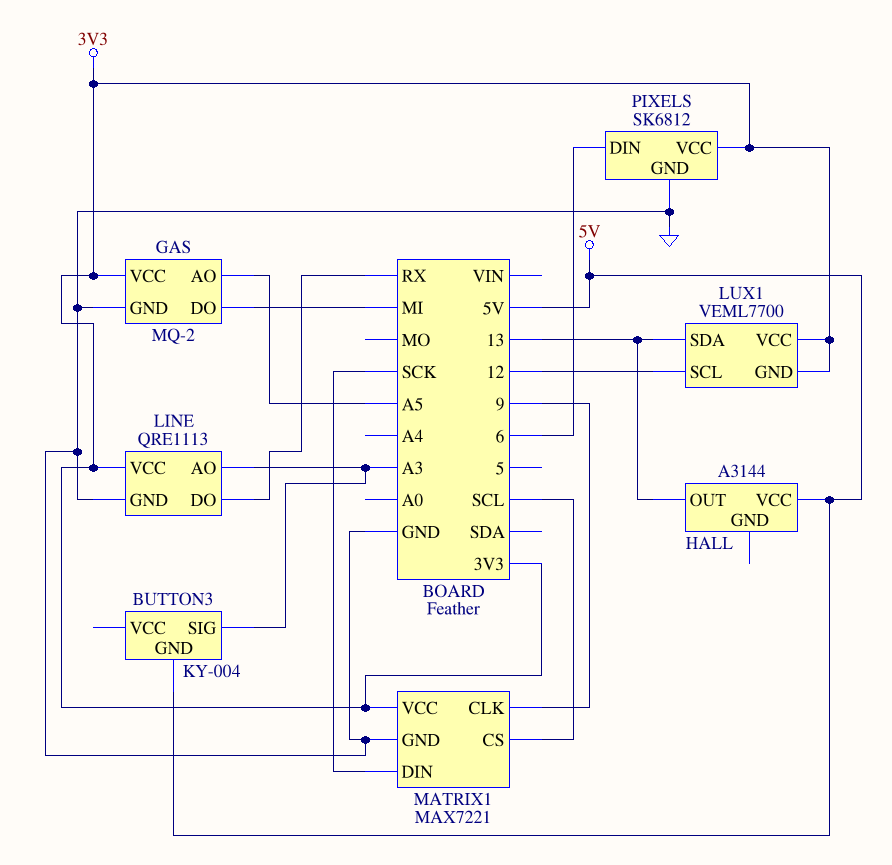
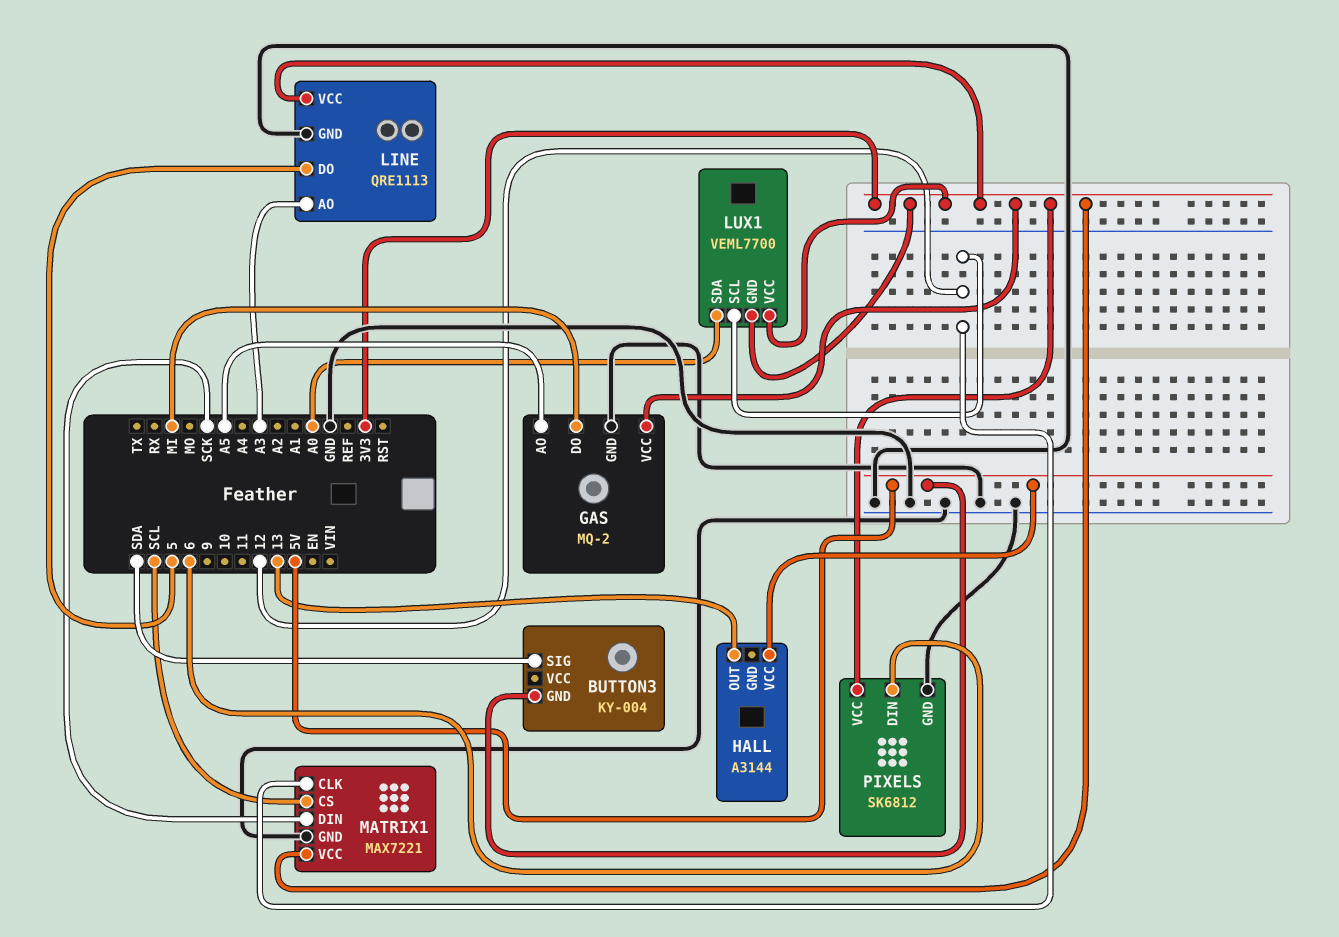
BUTTON3 pin SIG: A3 -> SDA
LINE pin DO: RX -> 5
LUX1 pin SDA: 13 -> A0
MATRIX1 pin CLK: 9 -> 12

